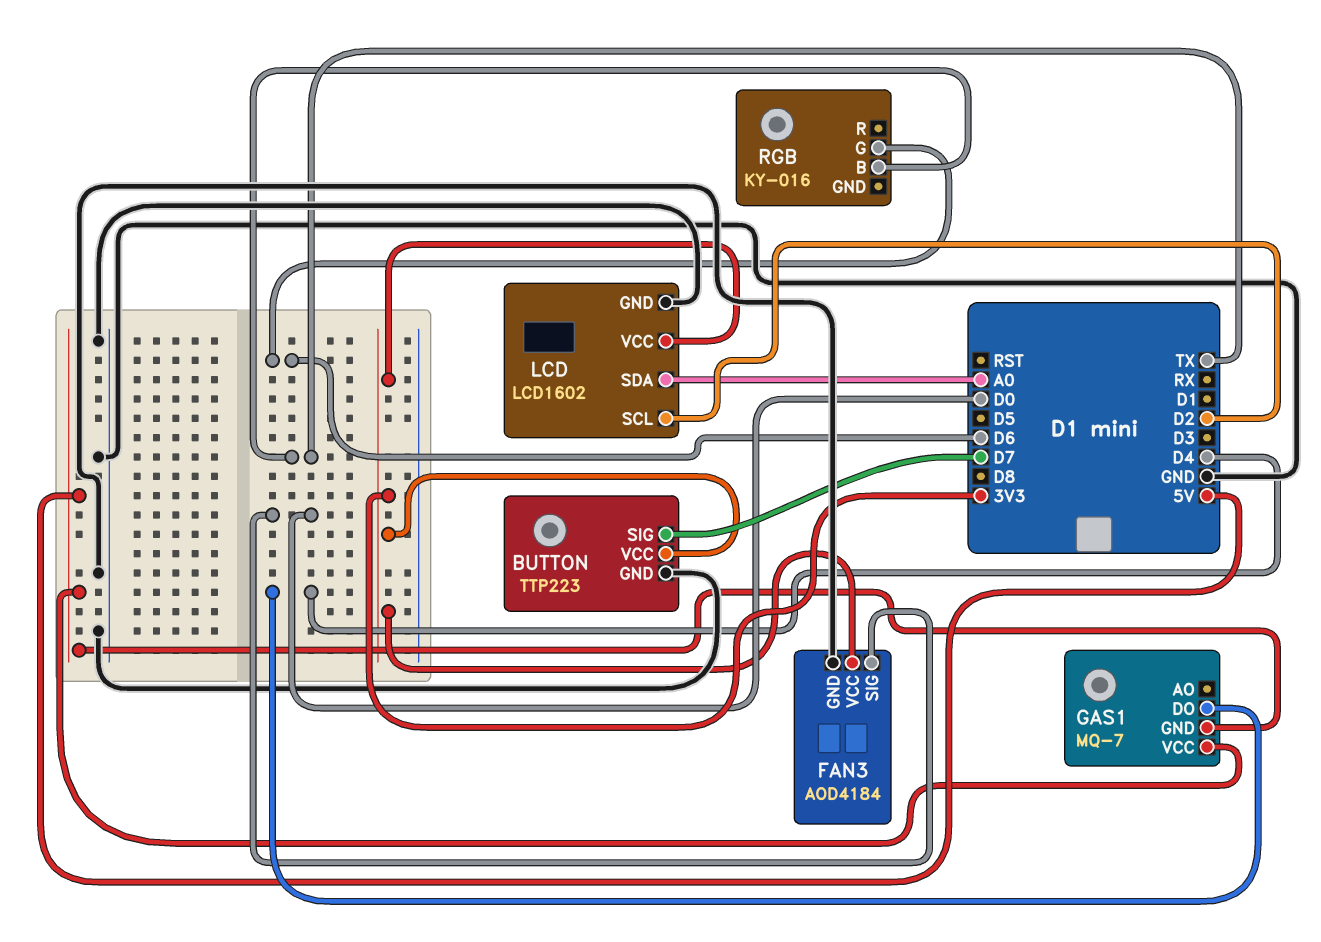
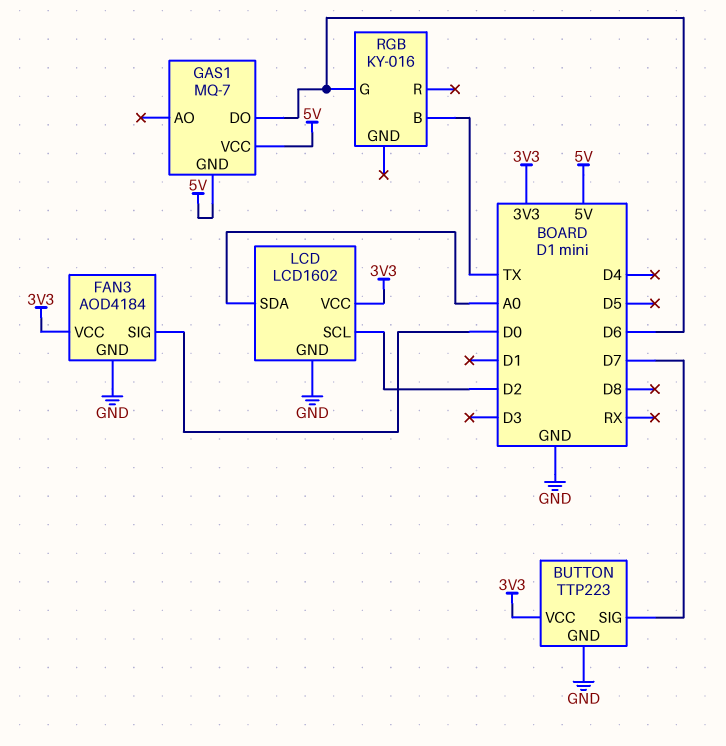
GAS1 pin DO: D4 -> D6

